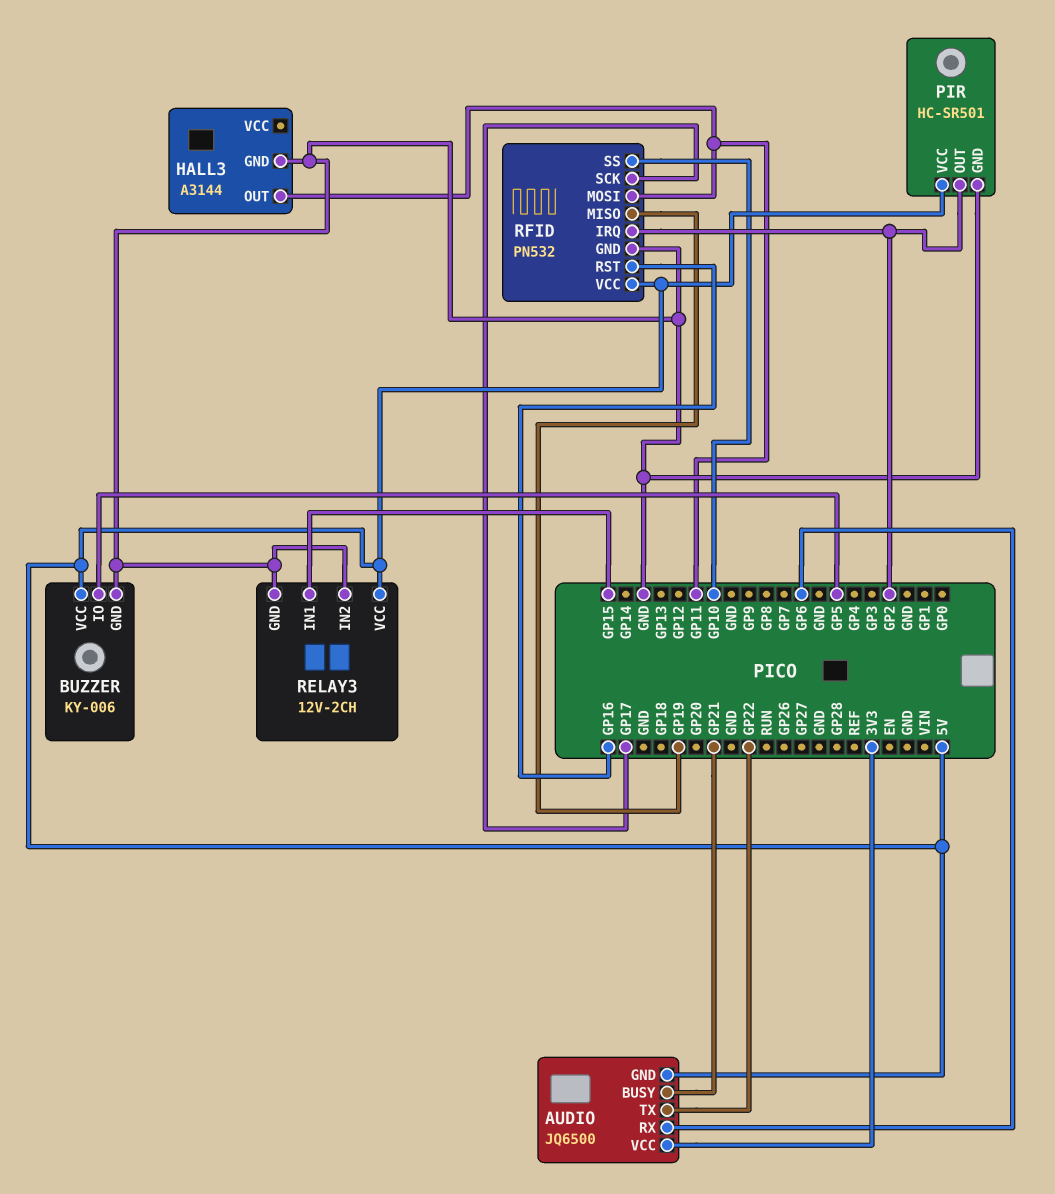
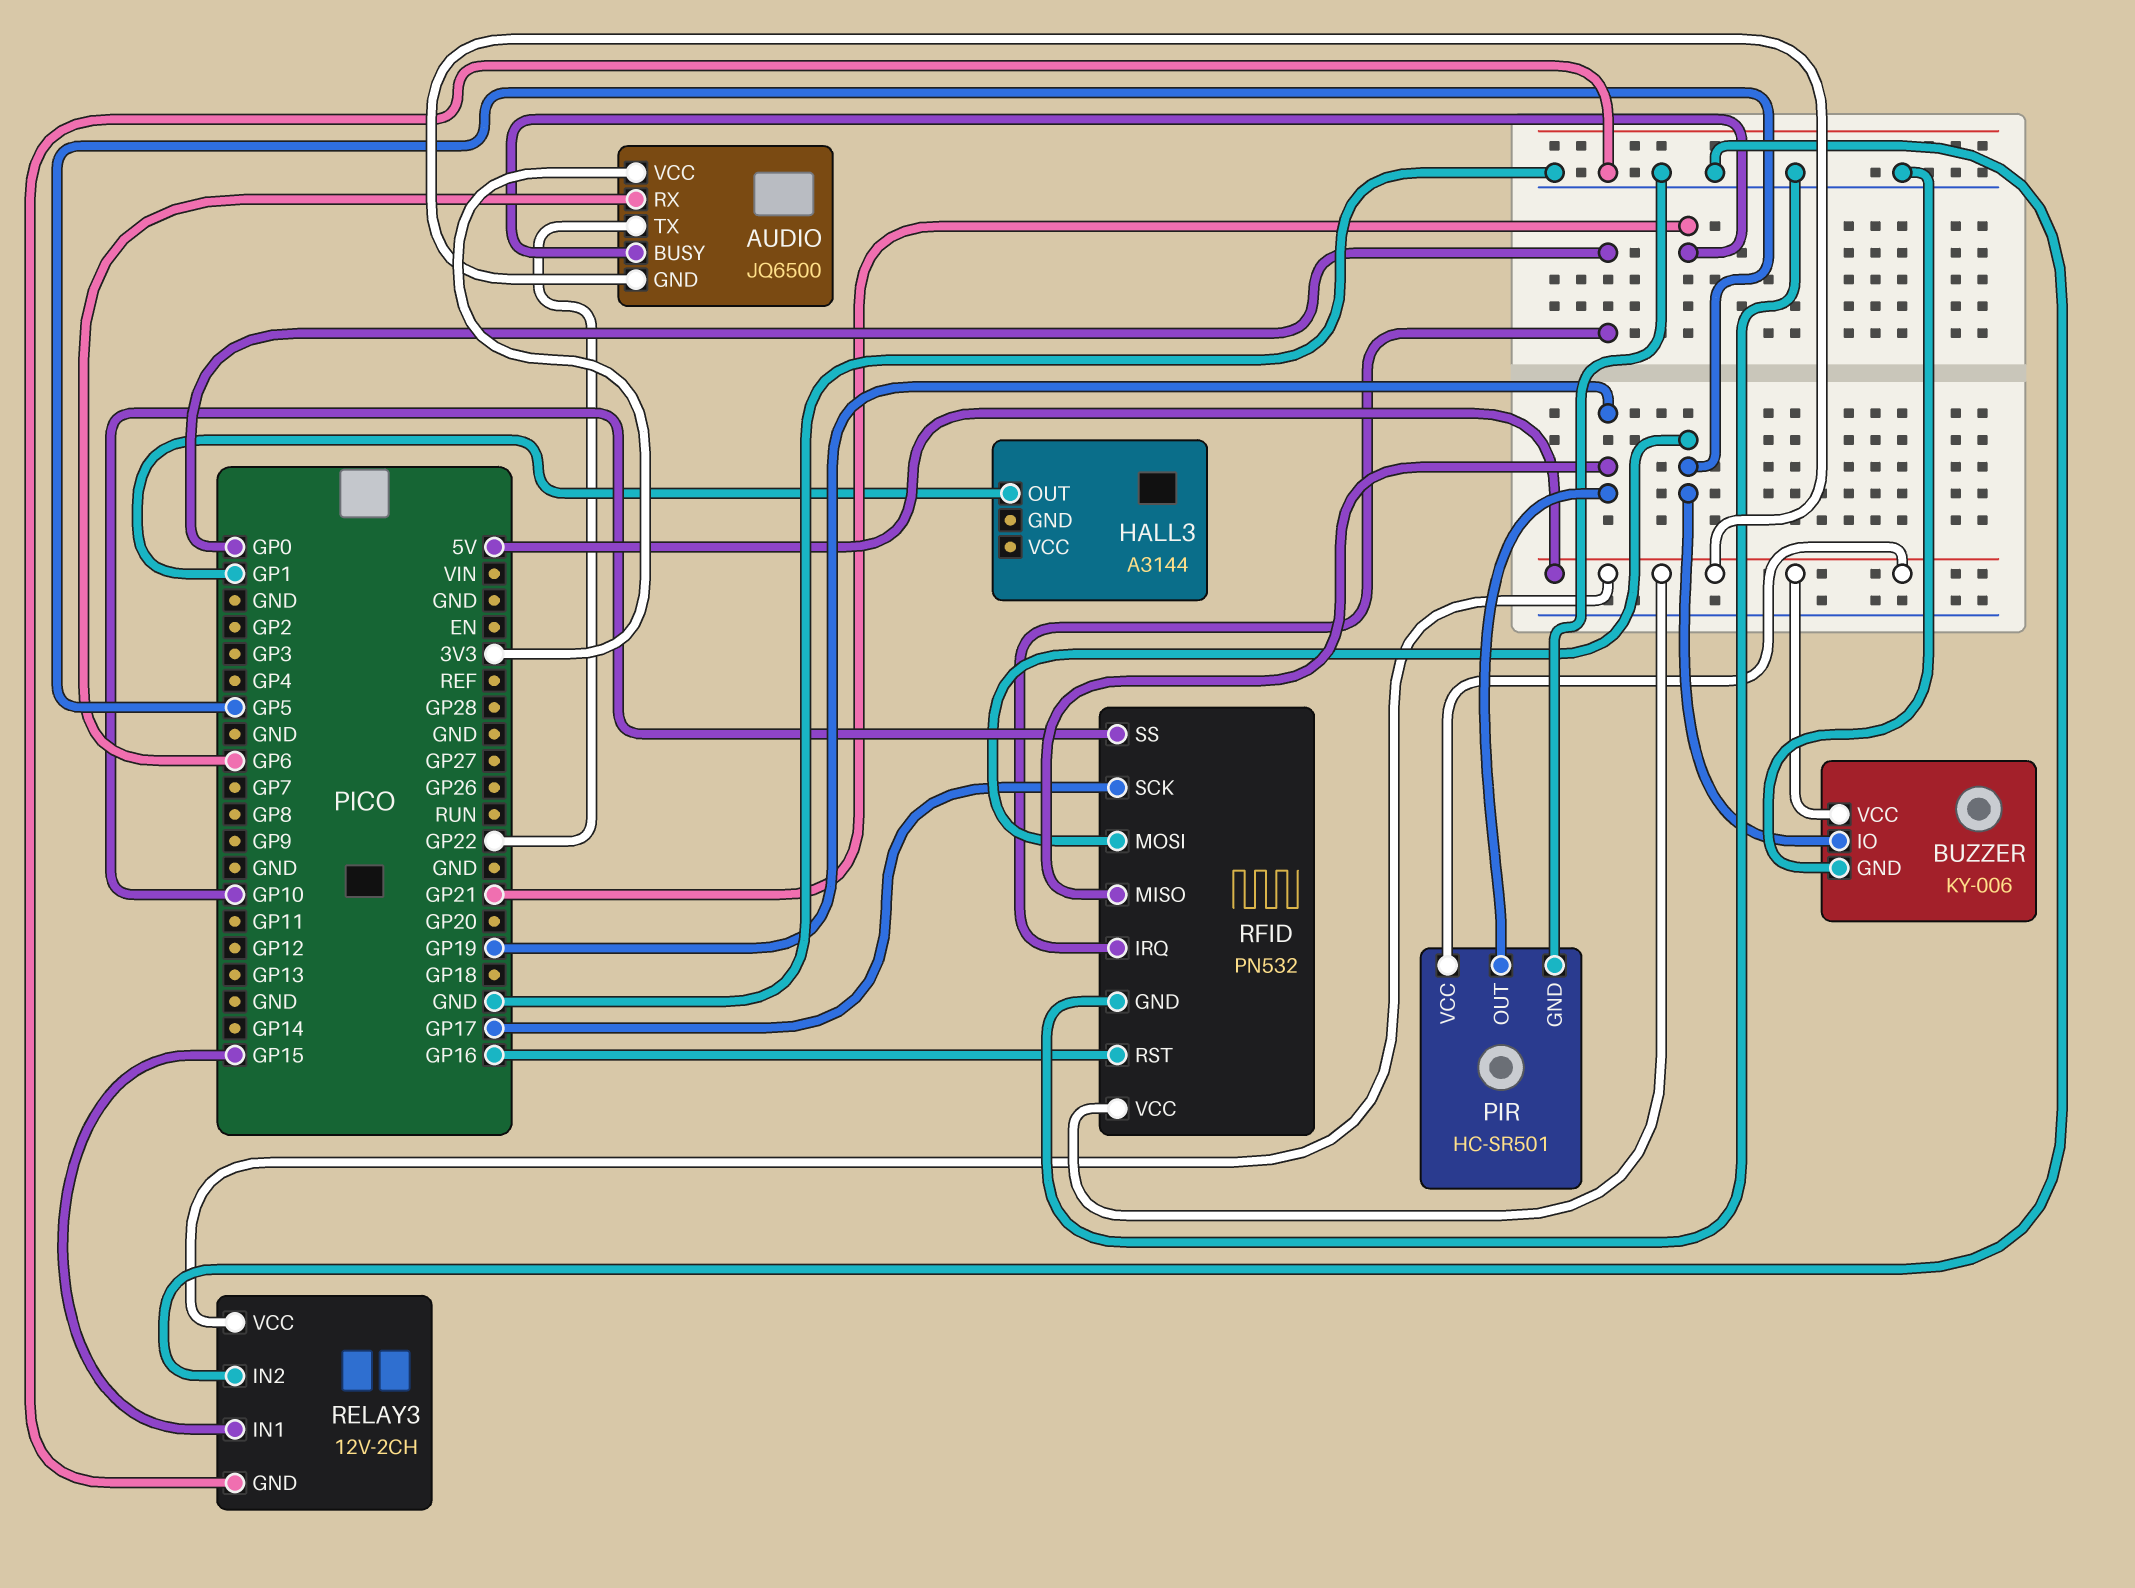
HALL3 pin GND: GND -> none
HALL3 pin OUT: GP11 -> GP1
PIR pin OUT: GP2 -> GP19
RFID pin IRQ: GP2 -> GP0
RFID pin MOSI: GP11 -> GP5

